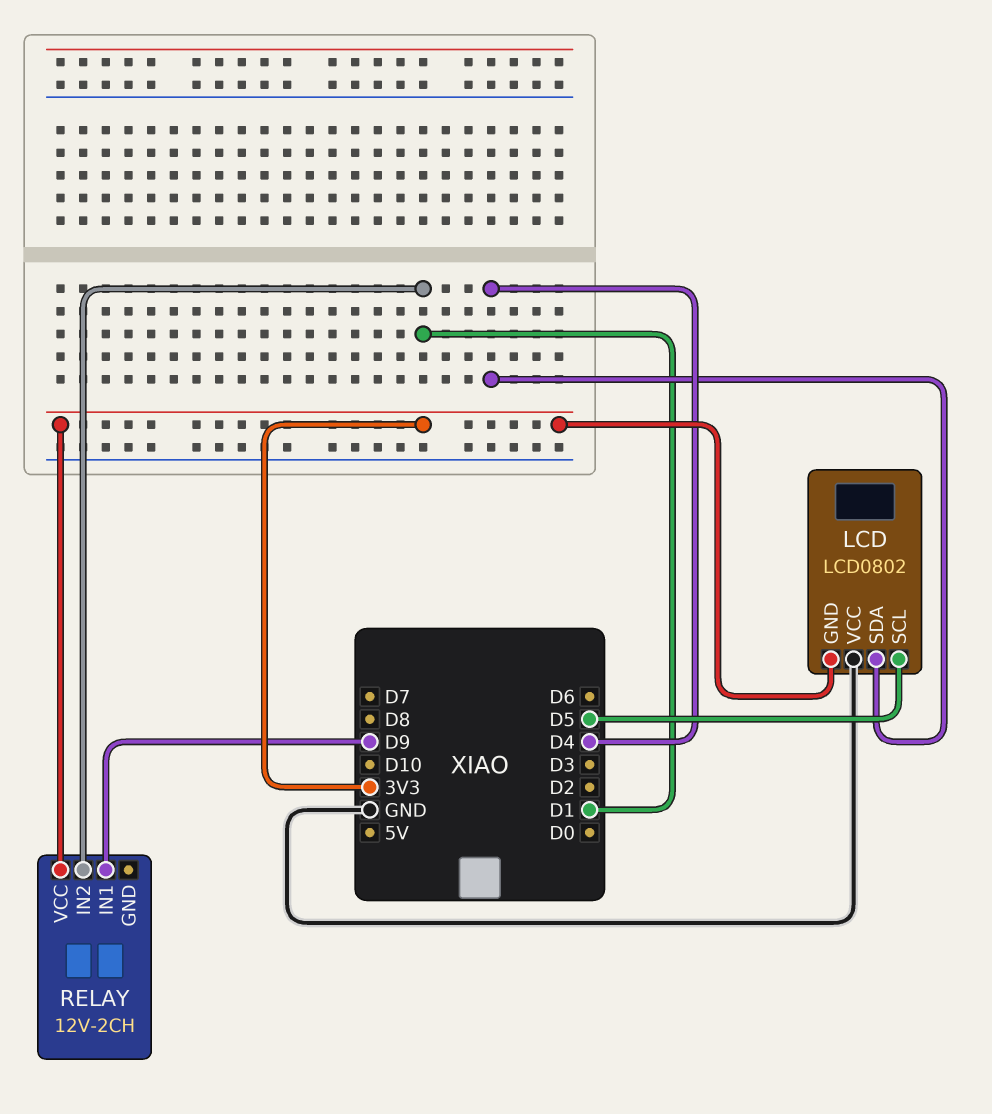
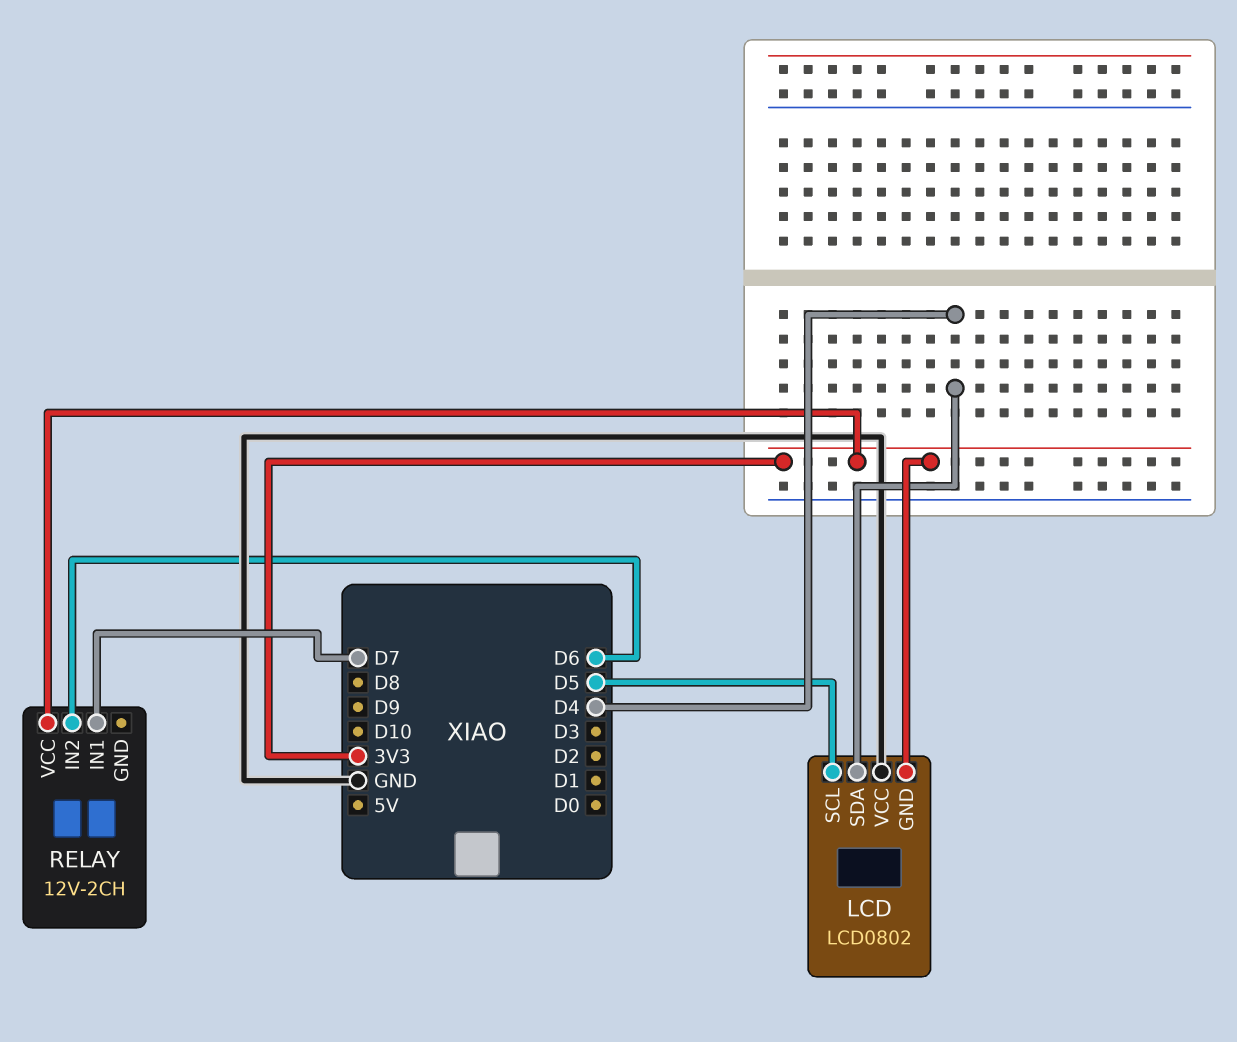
RELAY pin IN1: D9 -> D7
RELAY pin IN2: D1 -> D6

